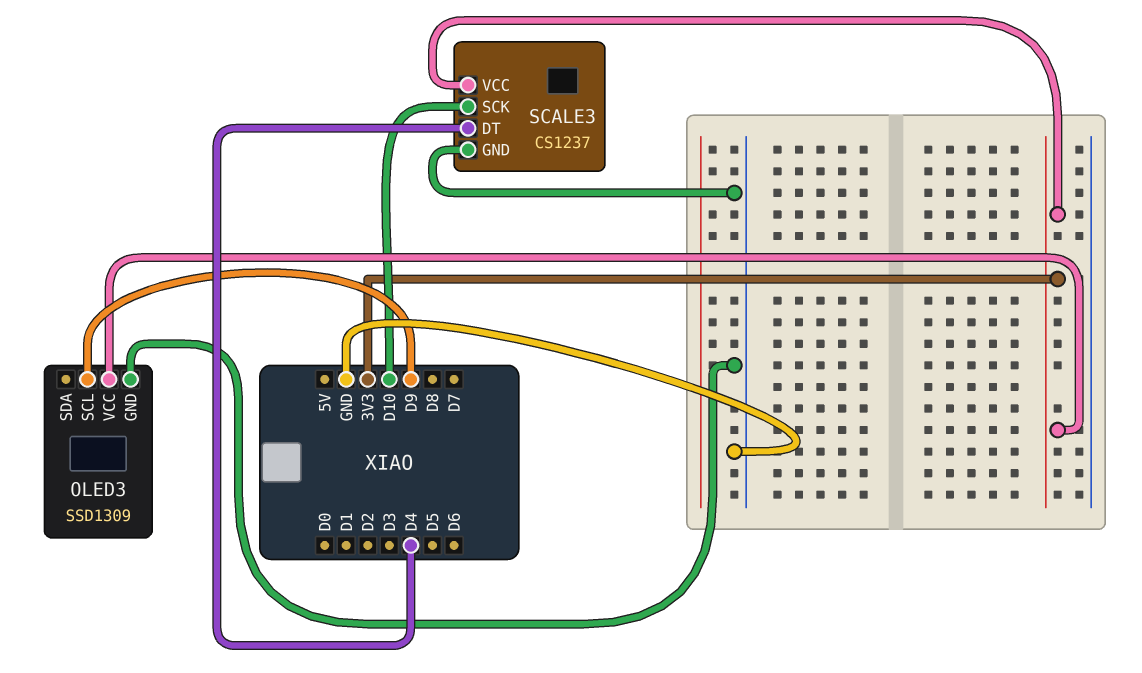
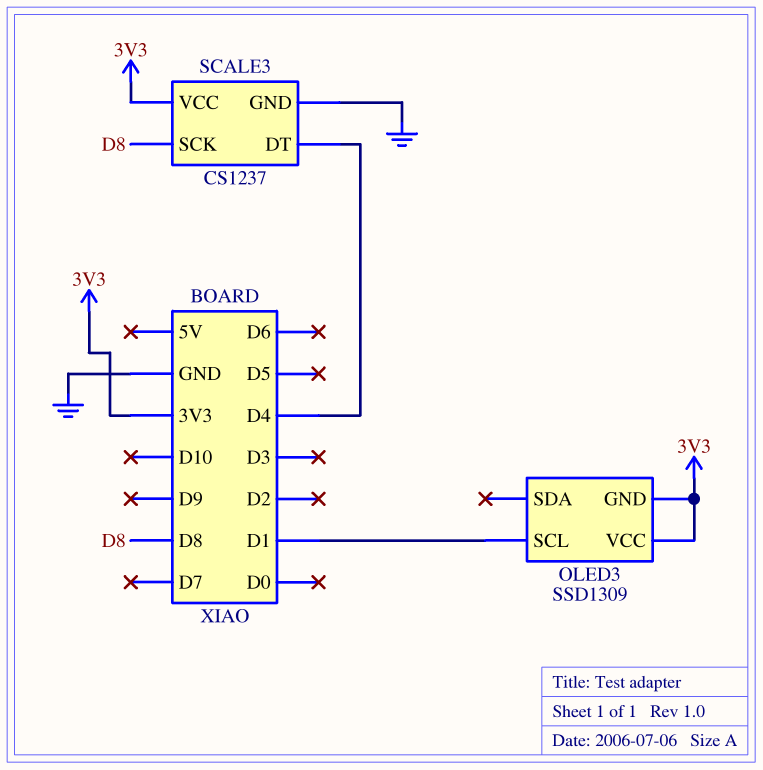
OLED3 pin GND: GND -> 3V3
OLED3 pin SCL: D9 -> D1
SCALE3 pin SCK: D10 -> D8

